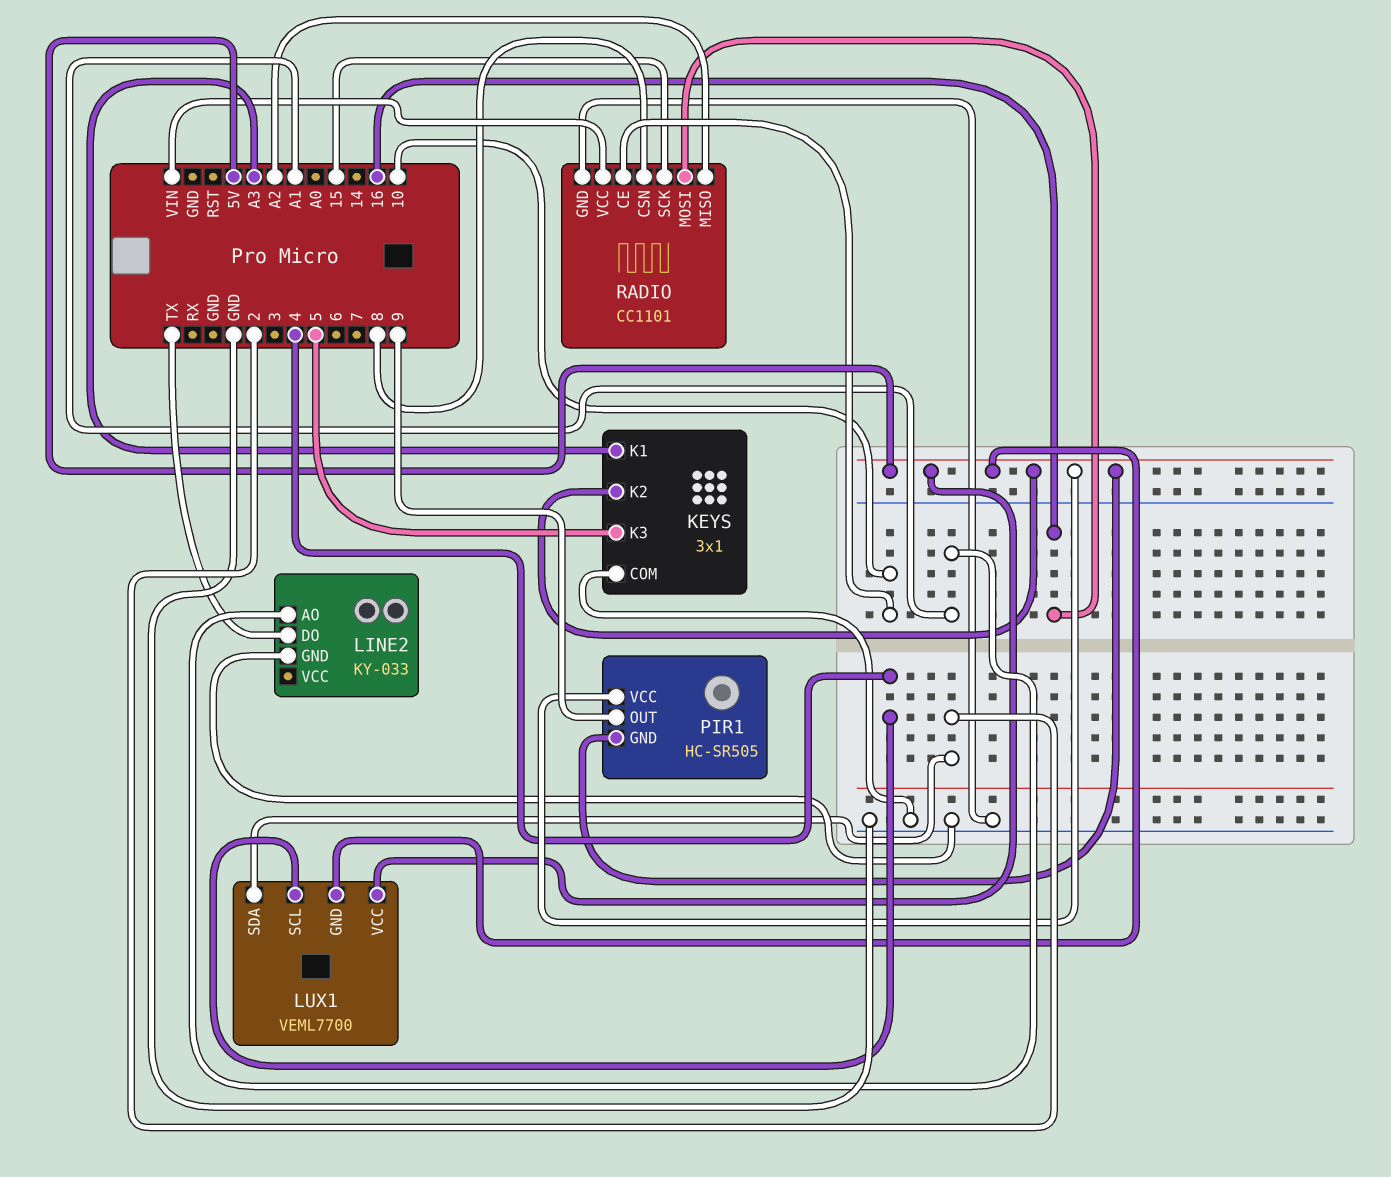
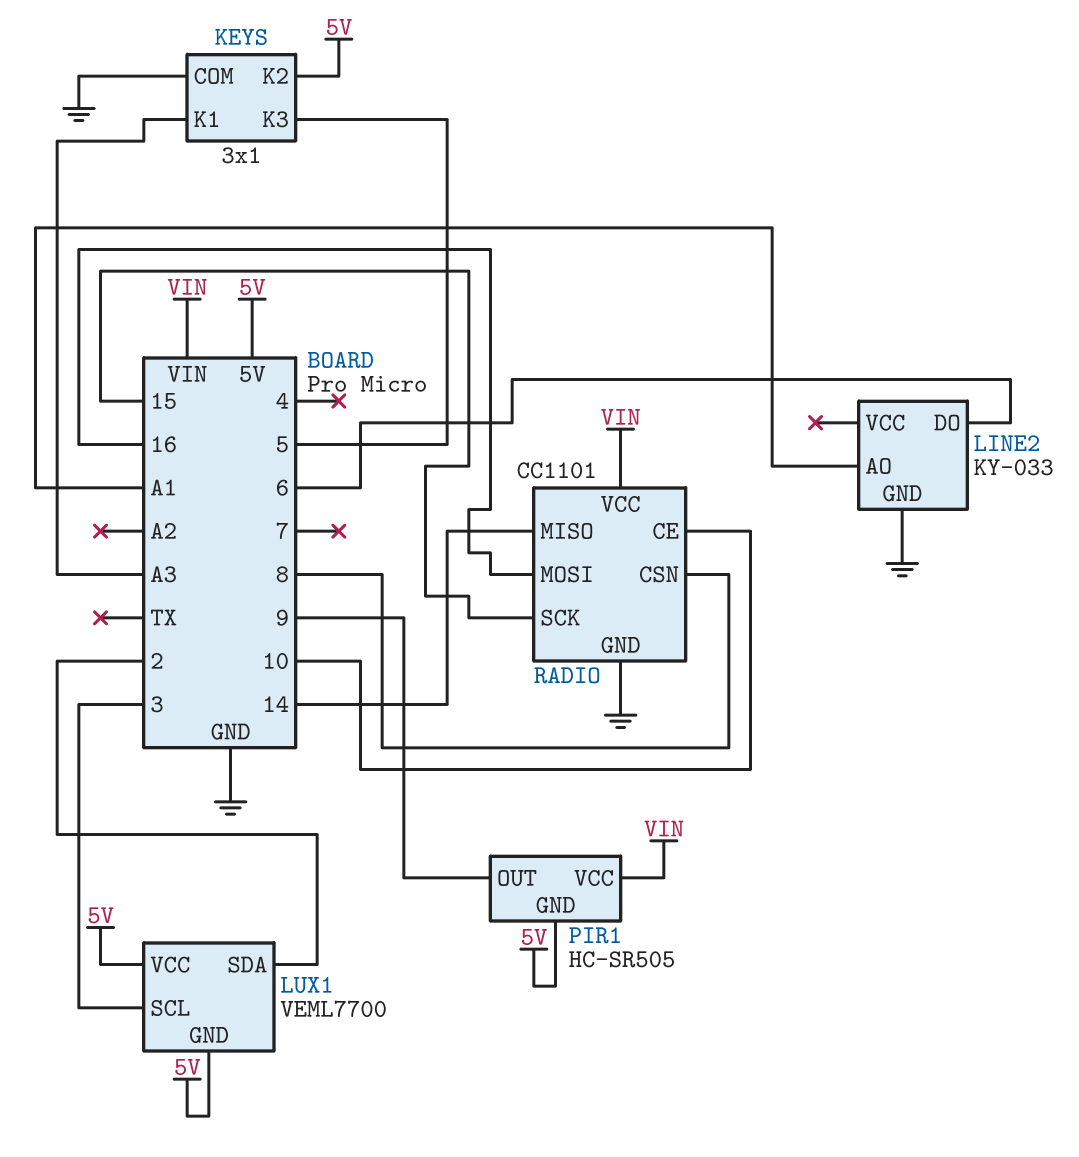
LINE2 pin DO: TX -> 6
LUX1 pin SCL: 4 -> 3
PIR1 pin VCC: 5V -> VIN
RADIO pin MISO: A2 -> 14

